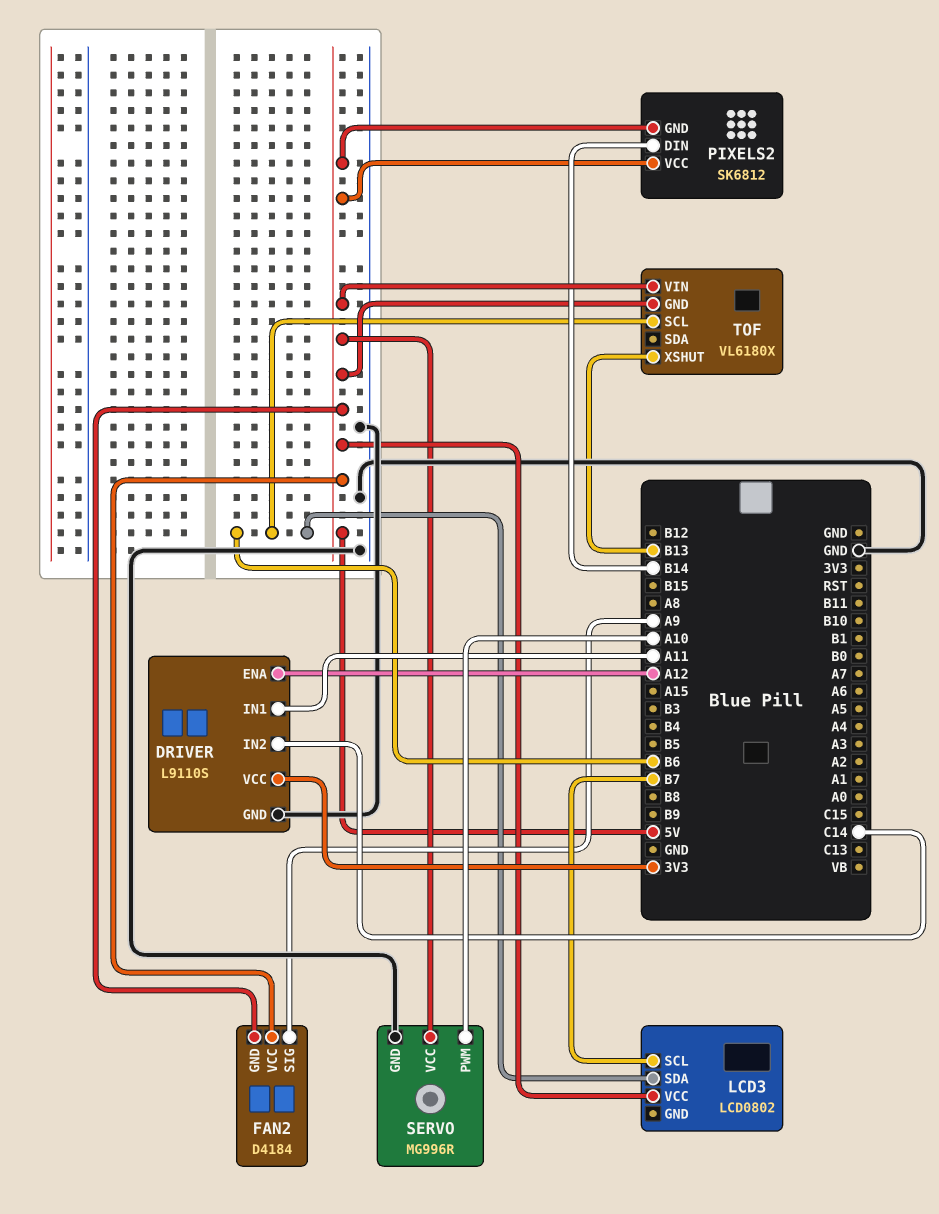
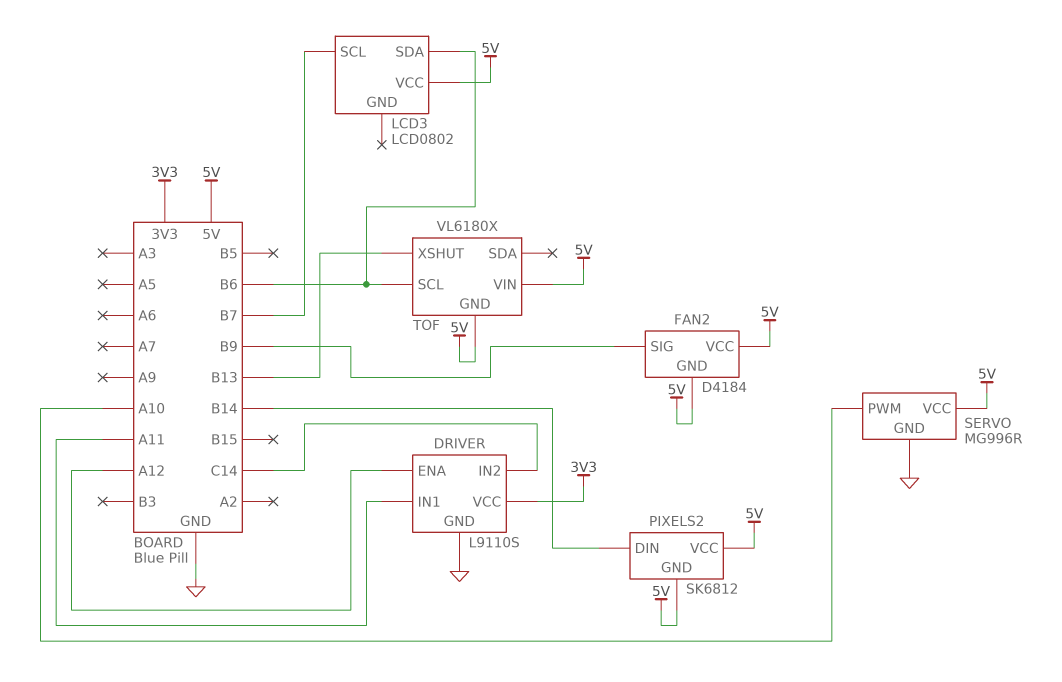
FAN2 pin SIG: A9 -> B9

